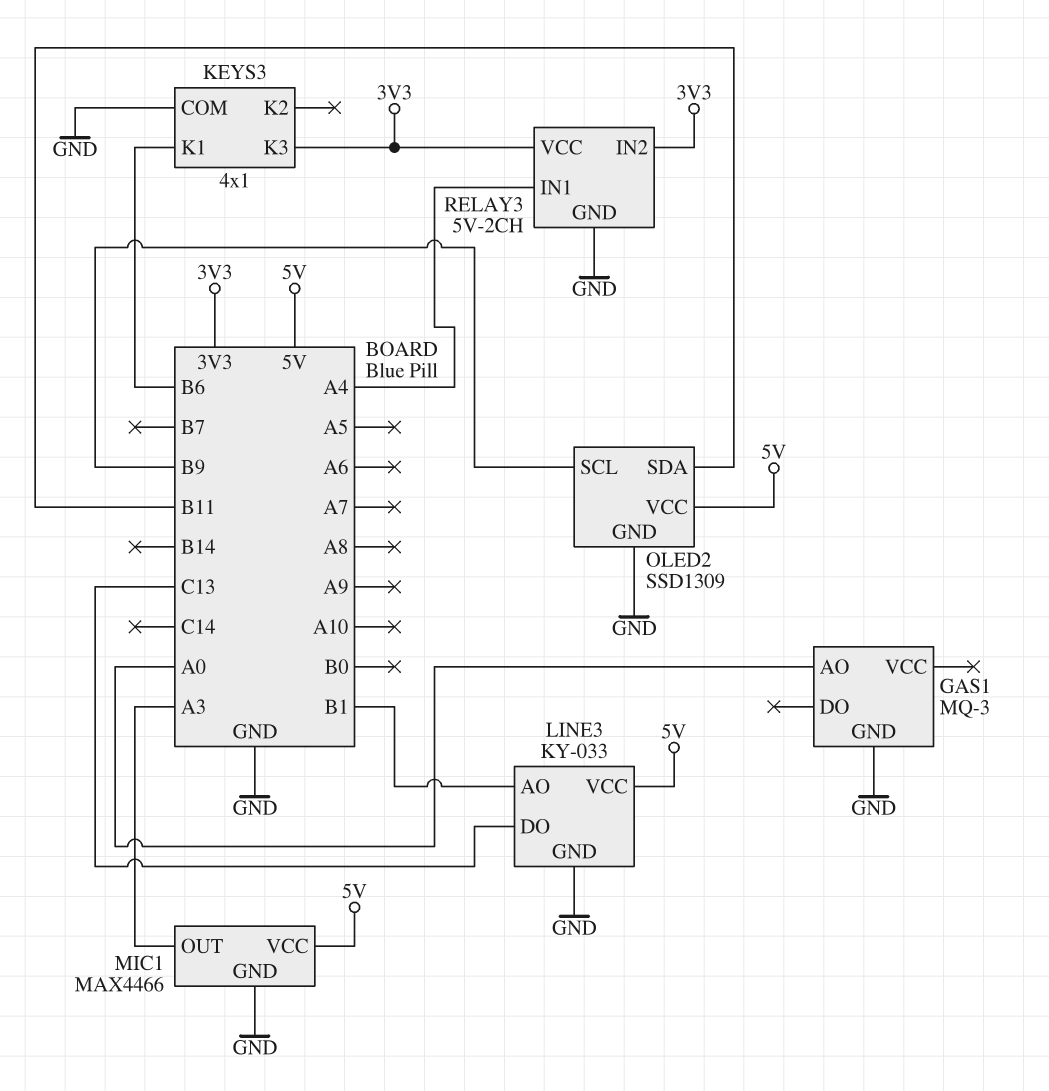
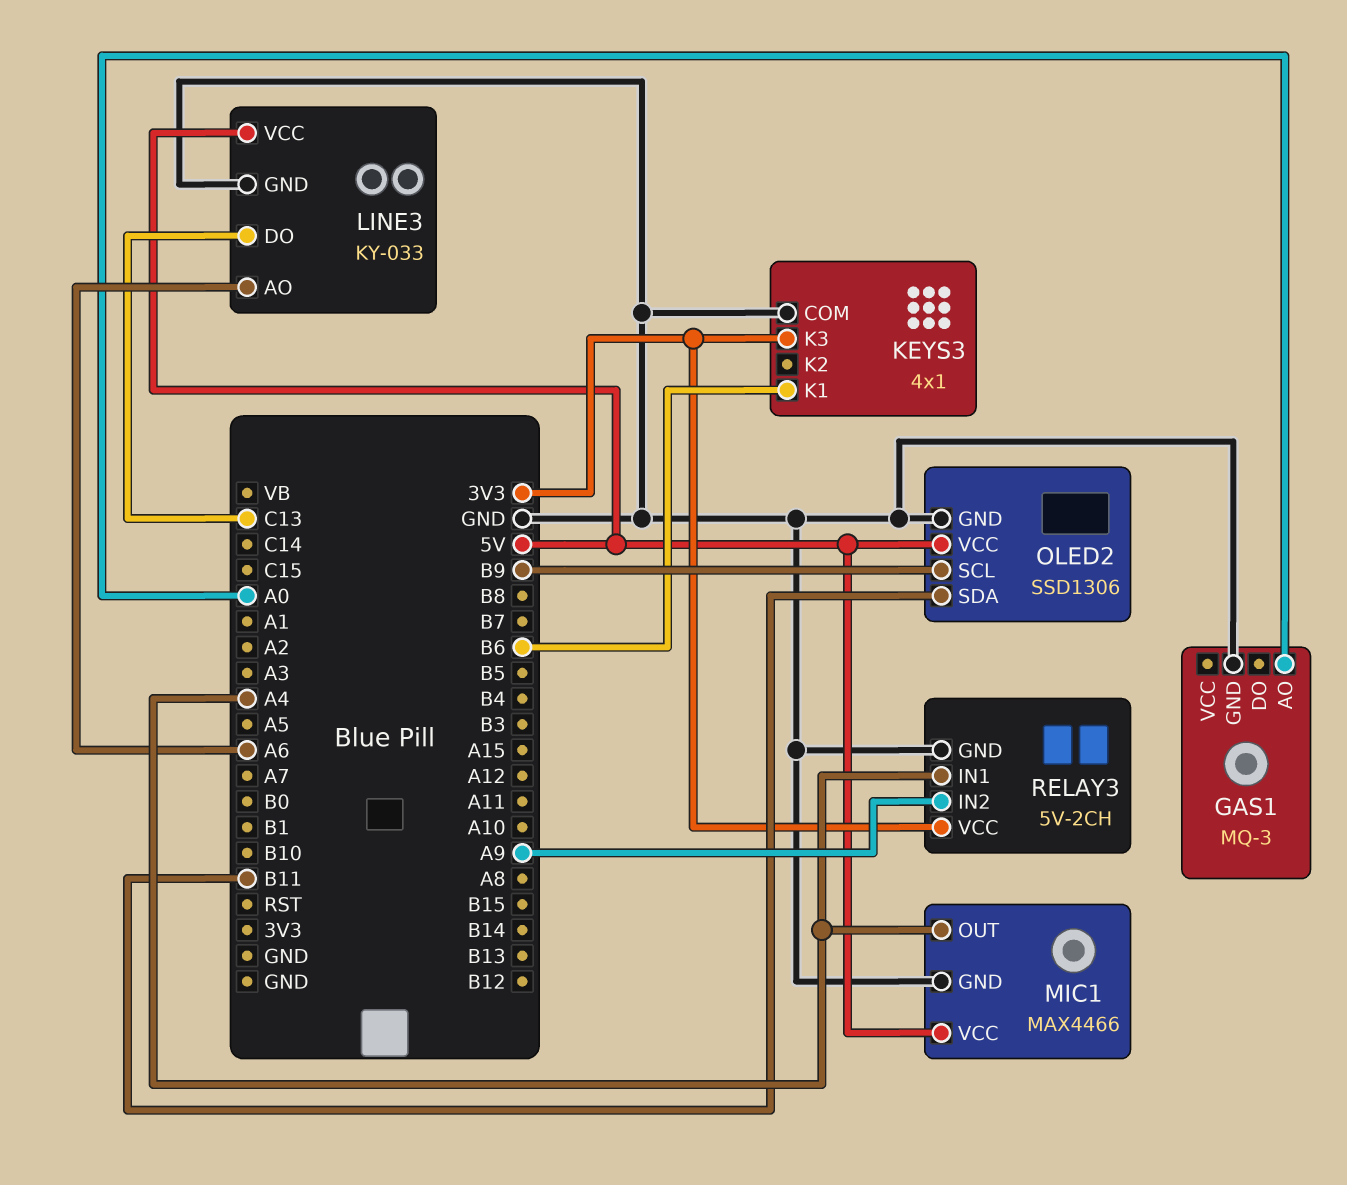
LINE3 pin AO: B1 -> A6
MIC1 pin OUT: A3 -> A4
OLED2: SSD1309 -> SSD1306
RELAY3 pin IN2: 3V3 -> A9

